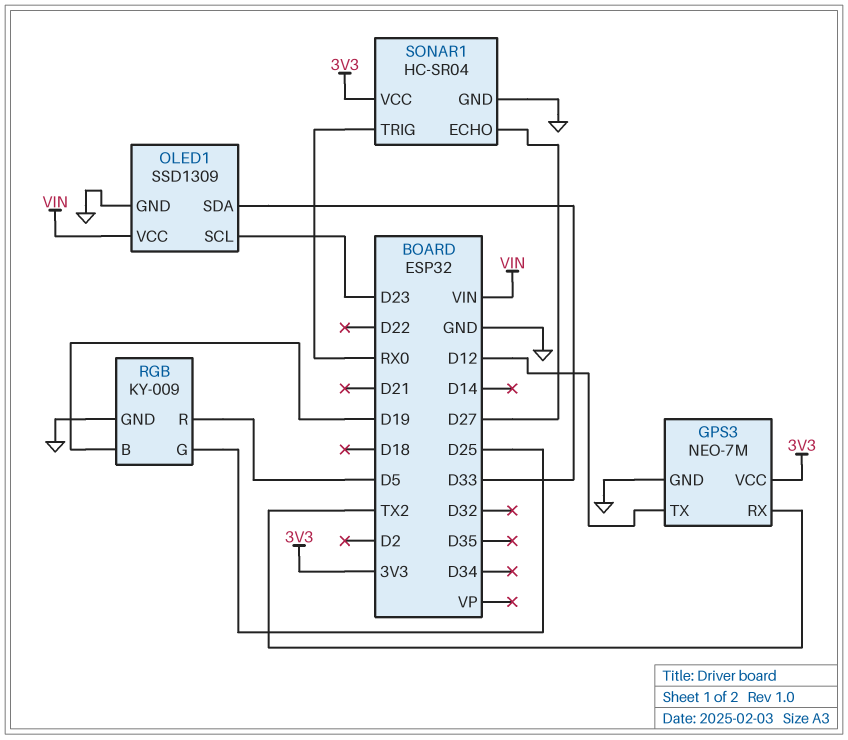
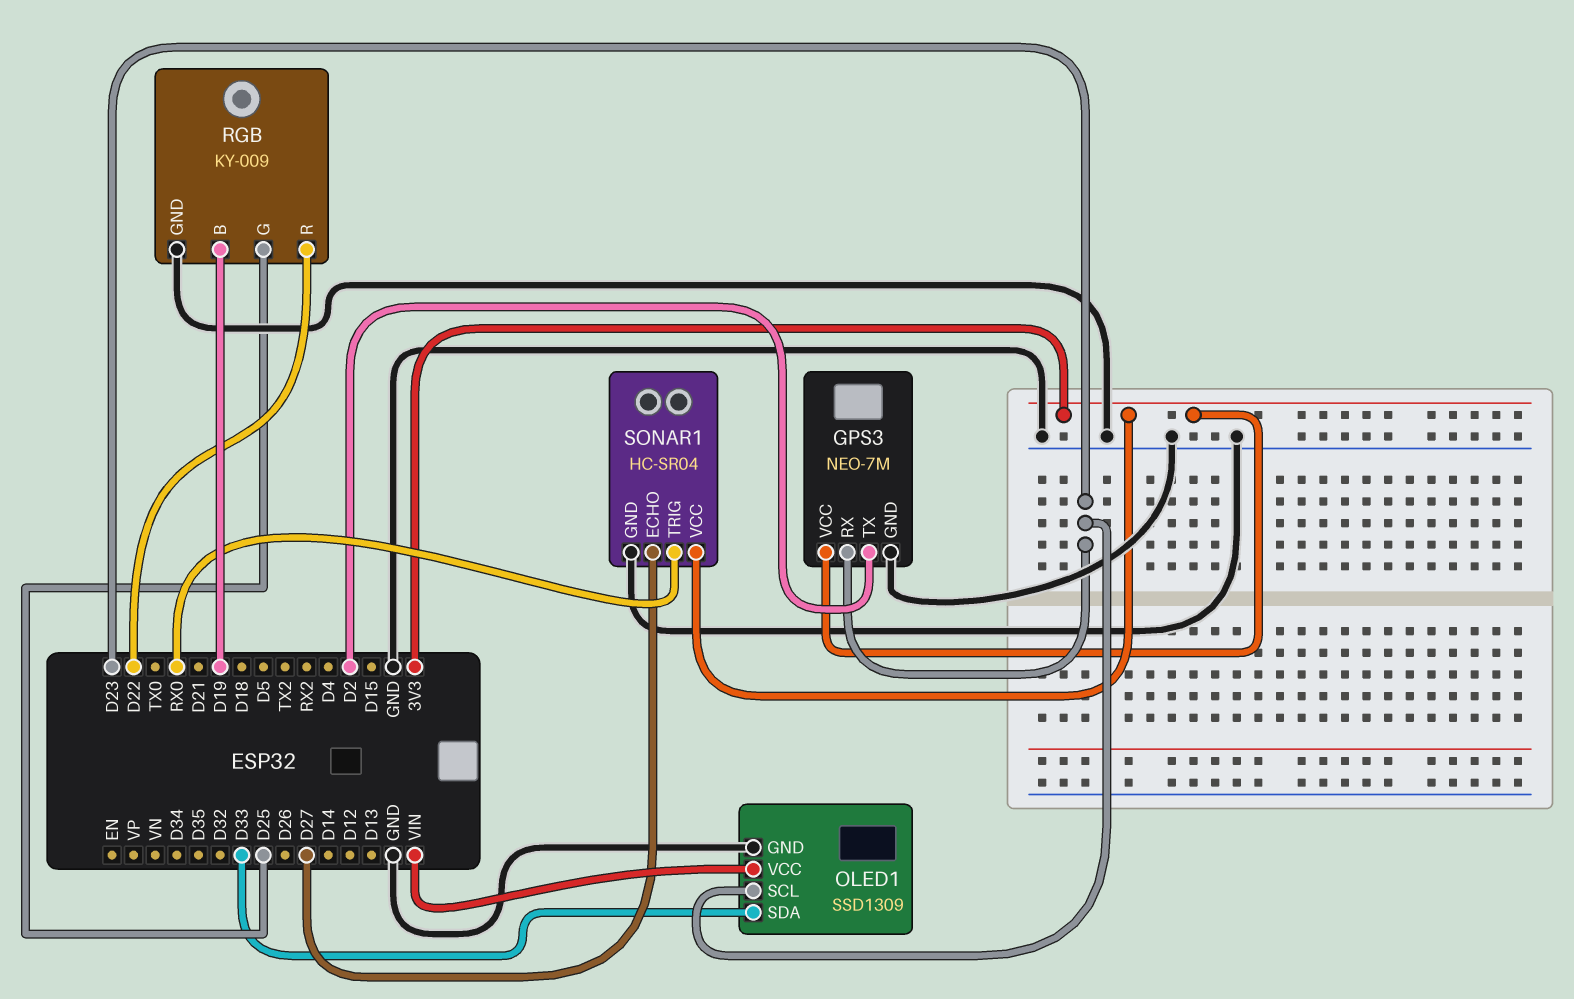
GPS3 pin RX: TX2 -> D23
GPS3 pin TX: D12 -> D2
RGB pin R: D5 -> D22

